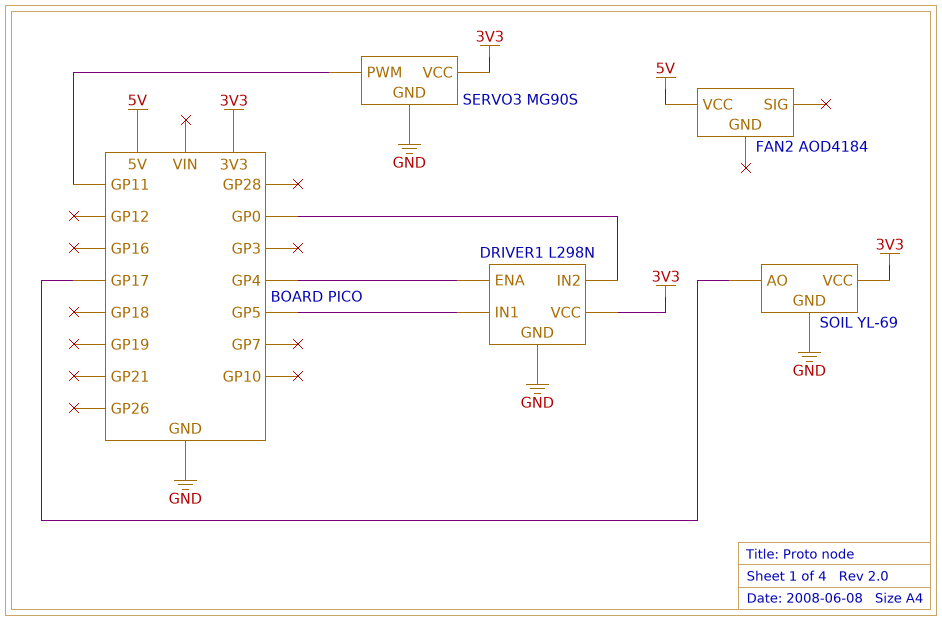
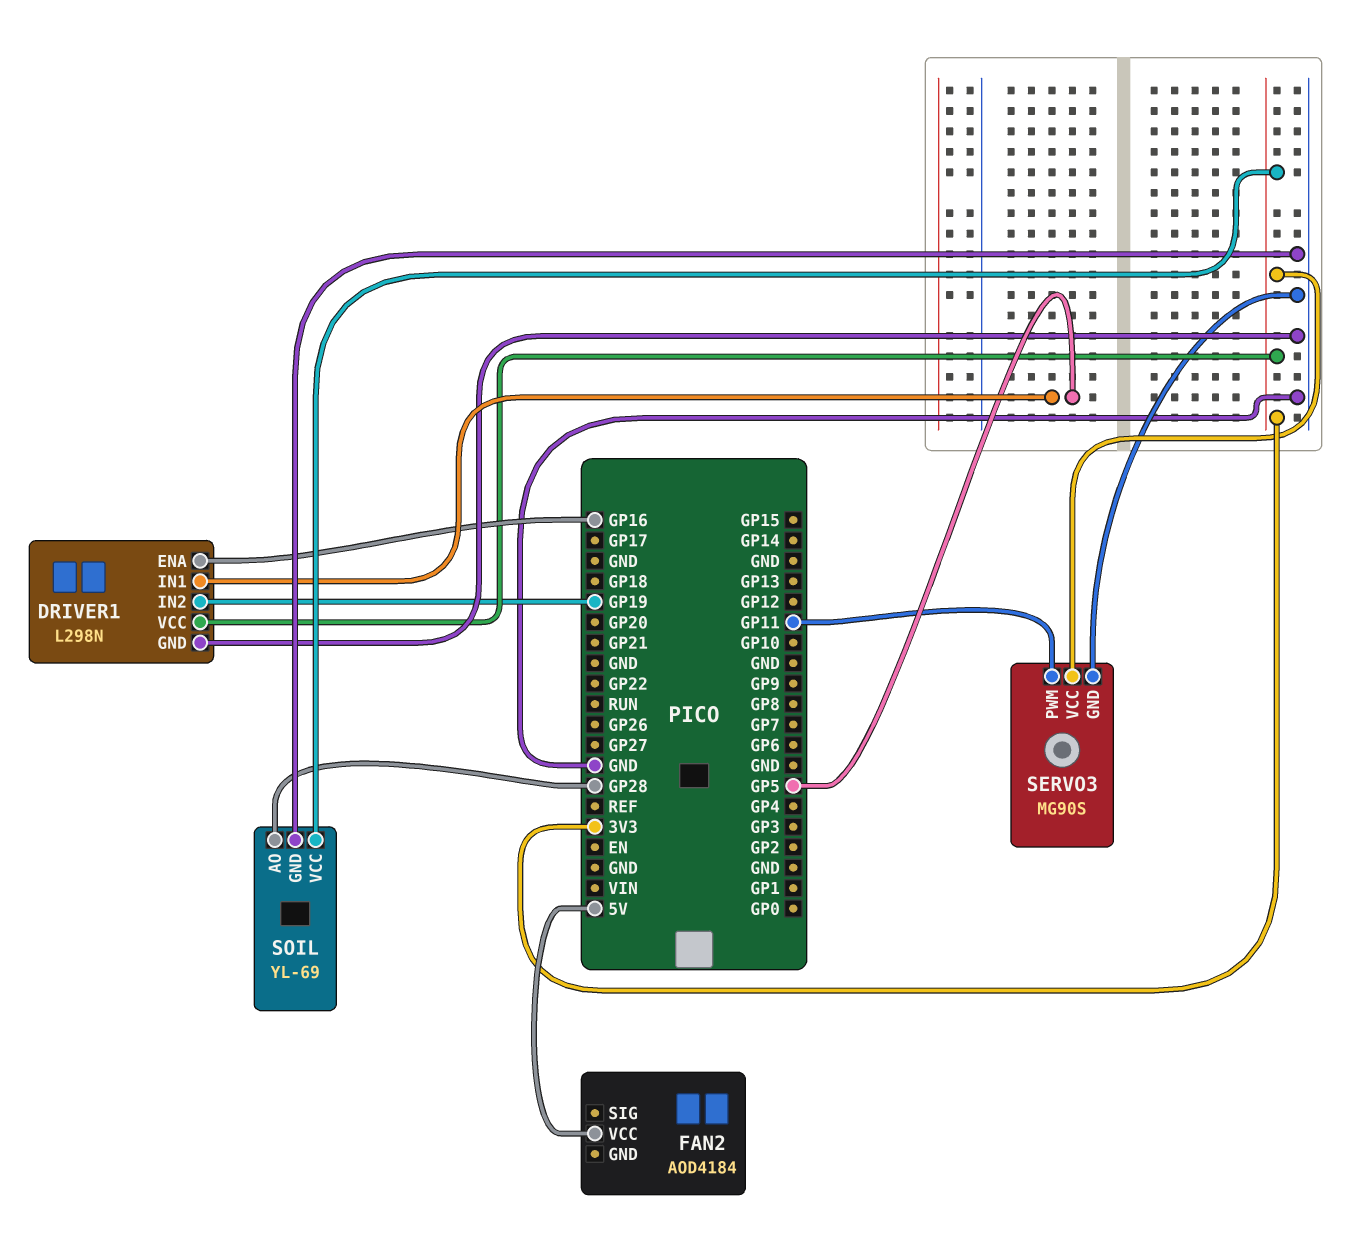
DRIVER1 pin ENA: GP4 -> GP16
DRIVER1 pin IN2: GP0 -> GP19
SOIL pin AO: GP17 -> GP28

